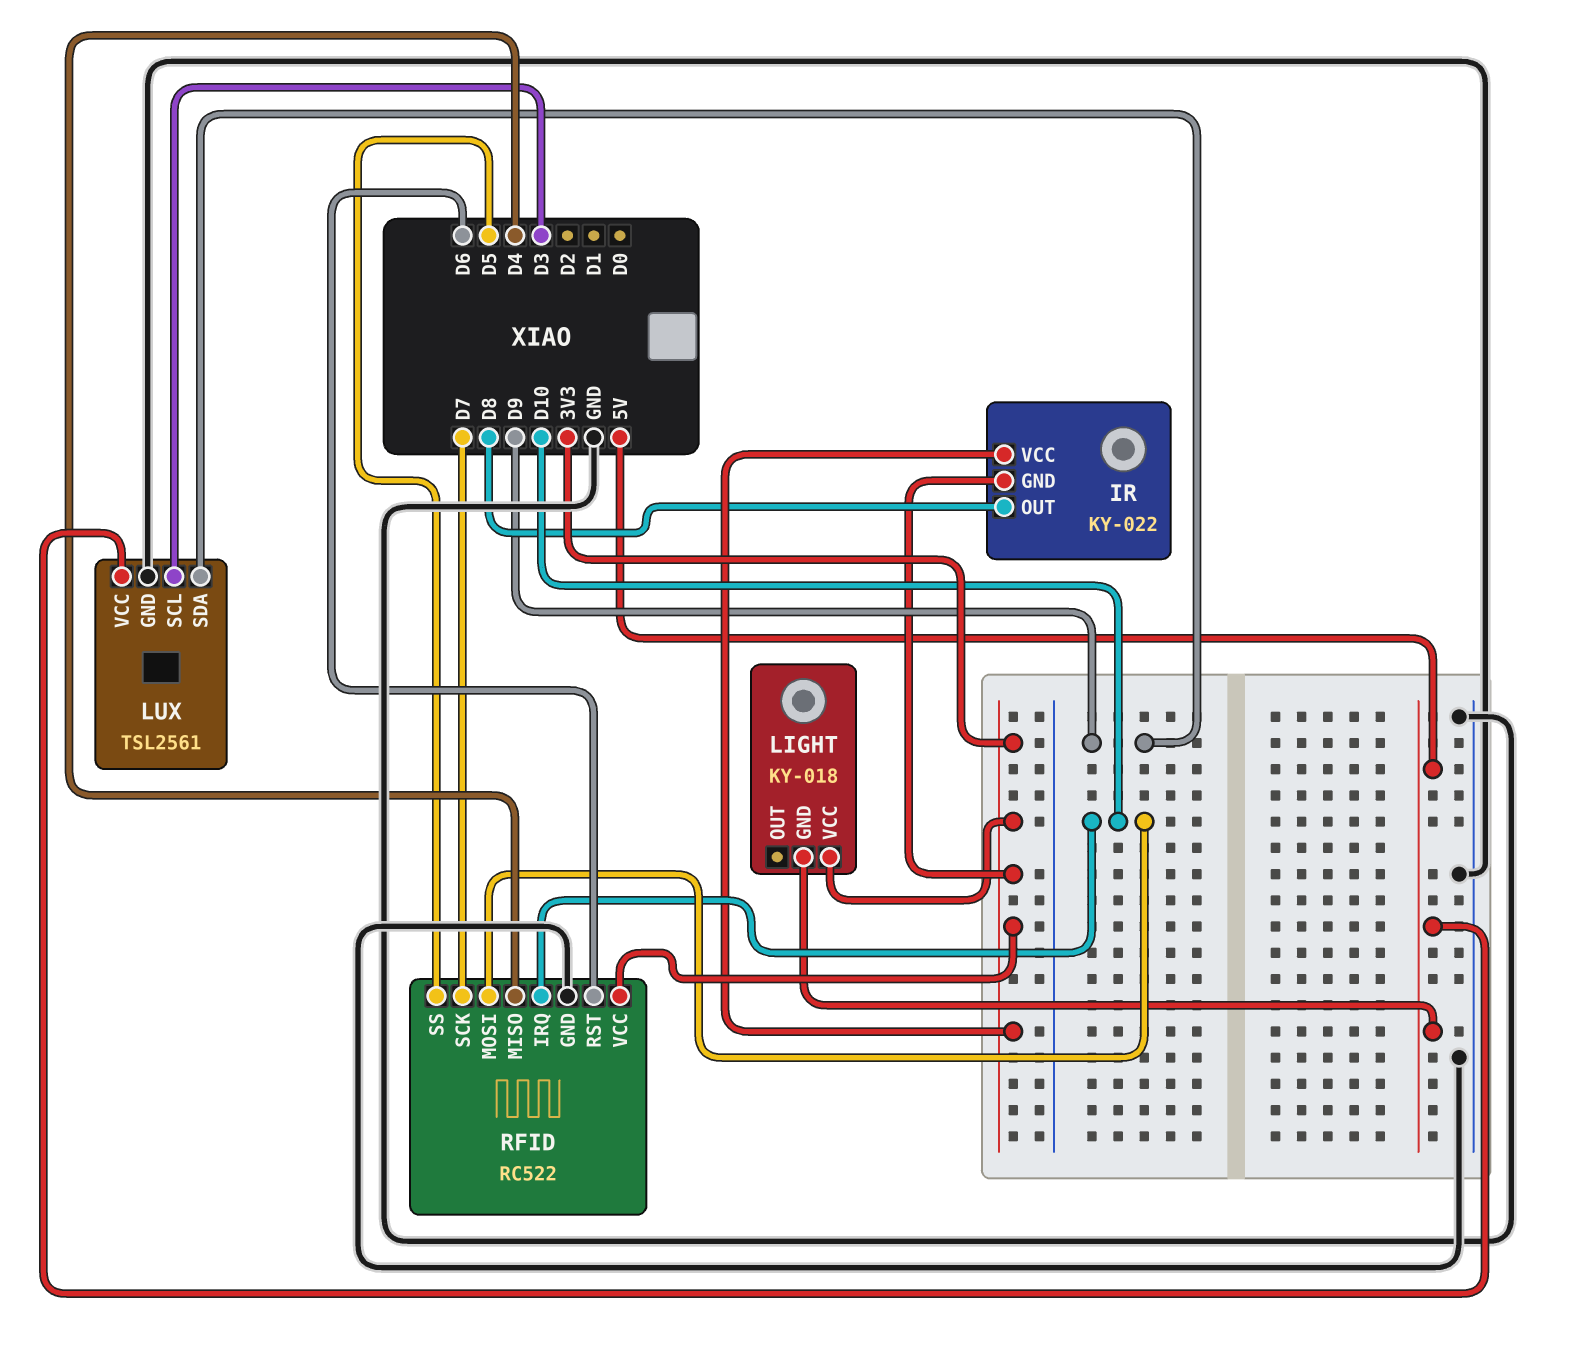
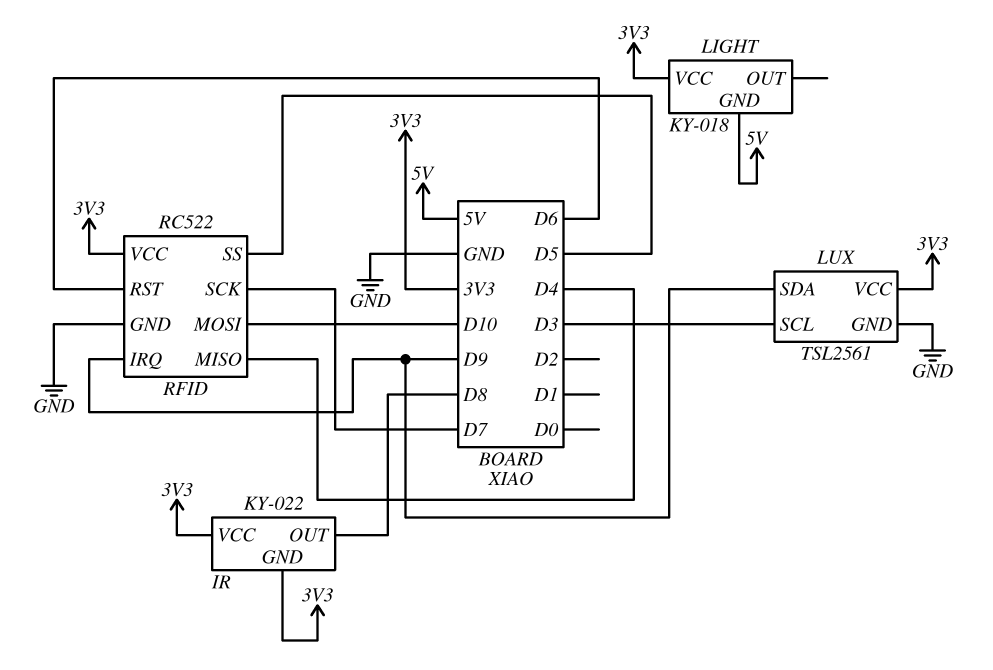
LUX pin VCC: 5V -> 3V3
RFID pin IRQ: D10 -> D9

